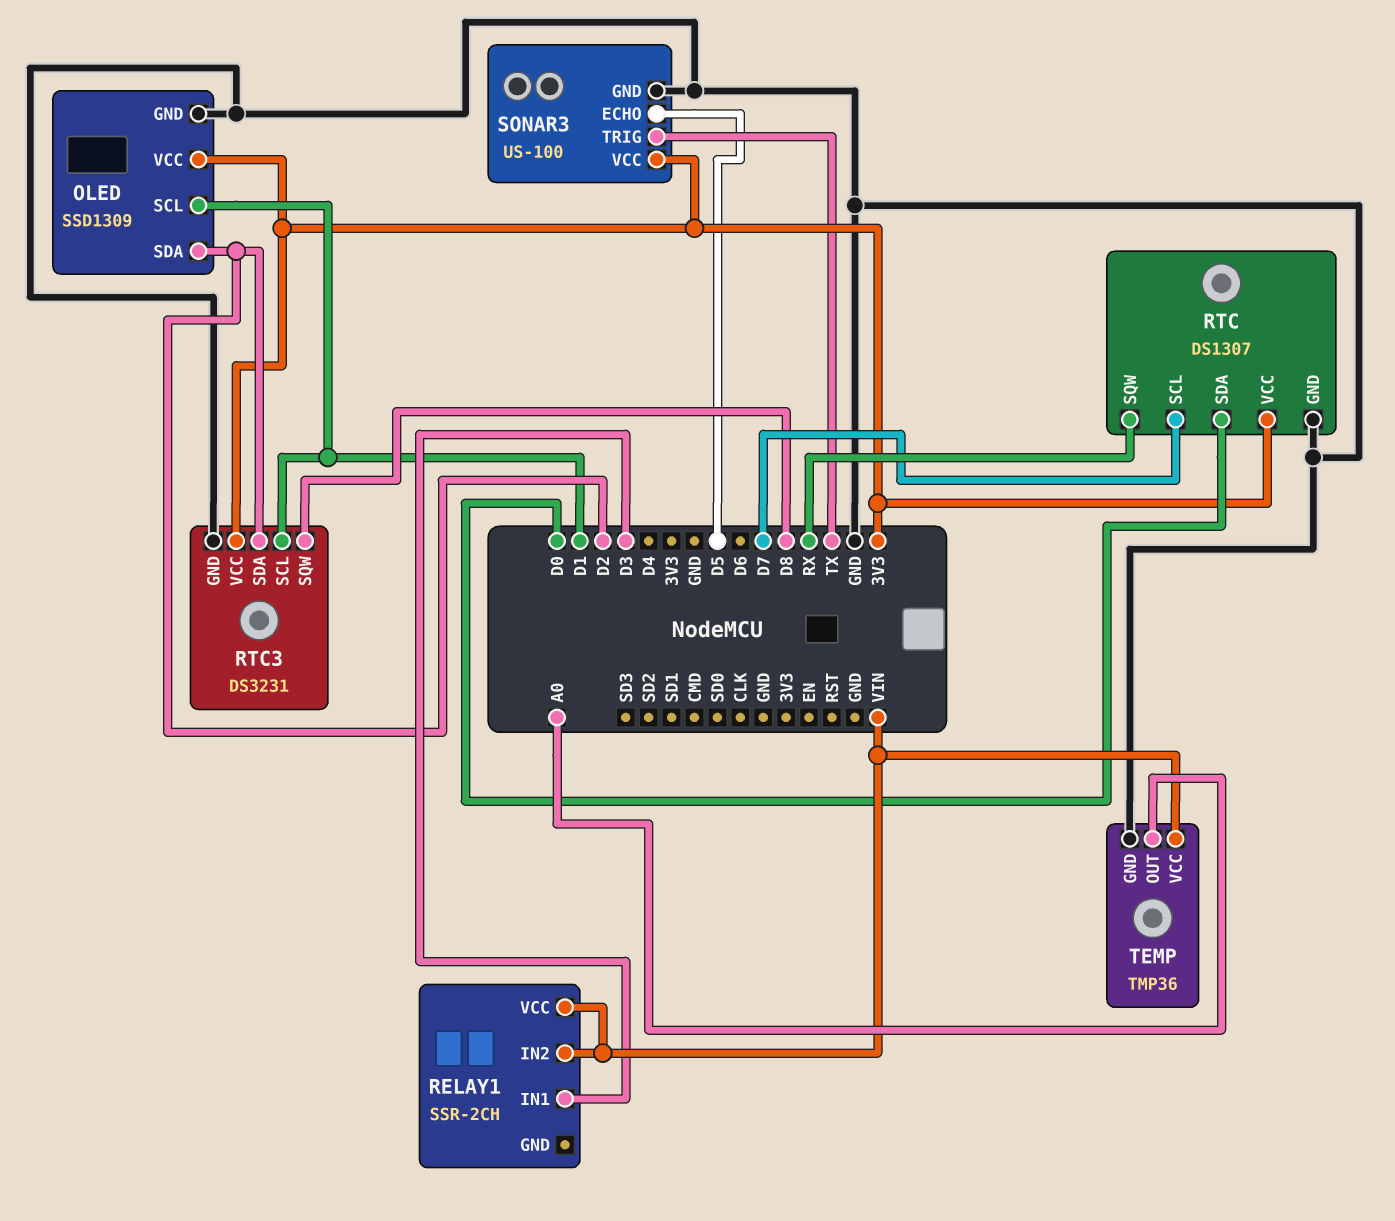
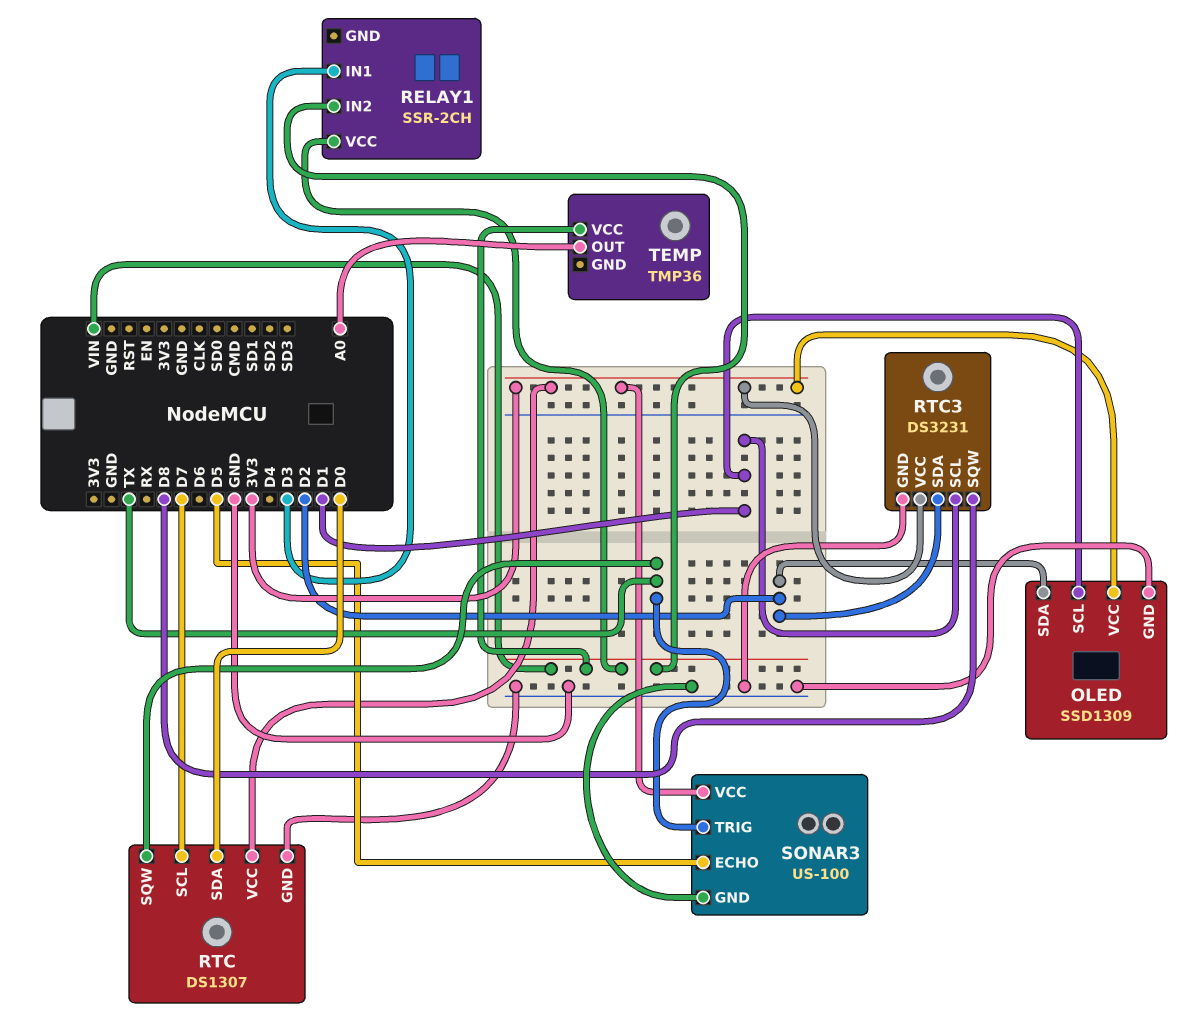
RTC pin SQW: RX -> TX
TEMP pin GND: GND -> none

